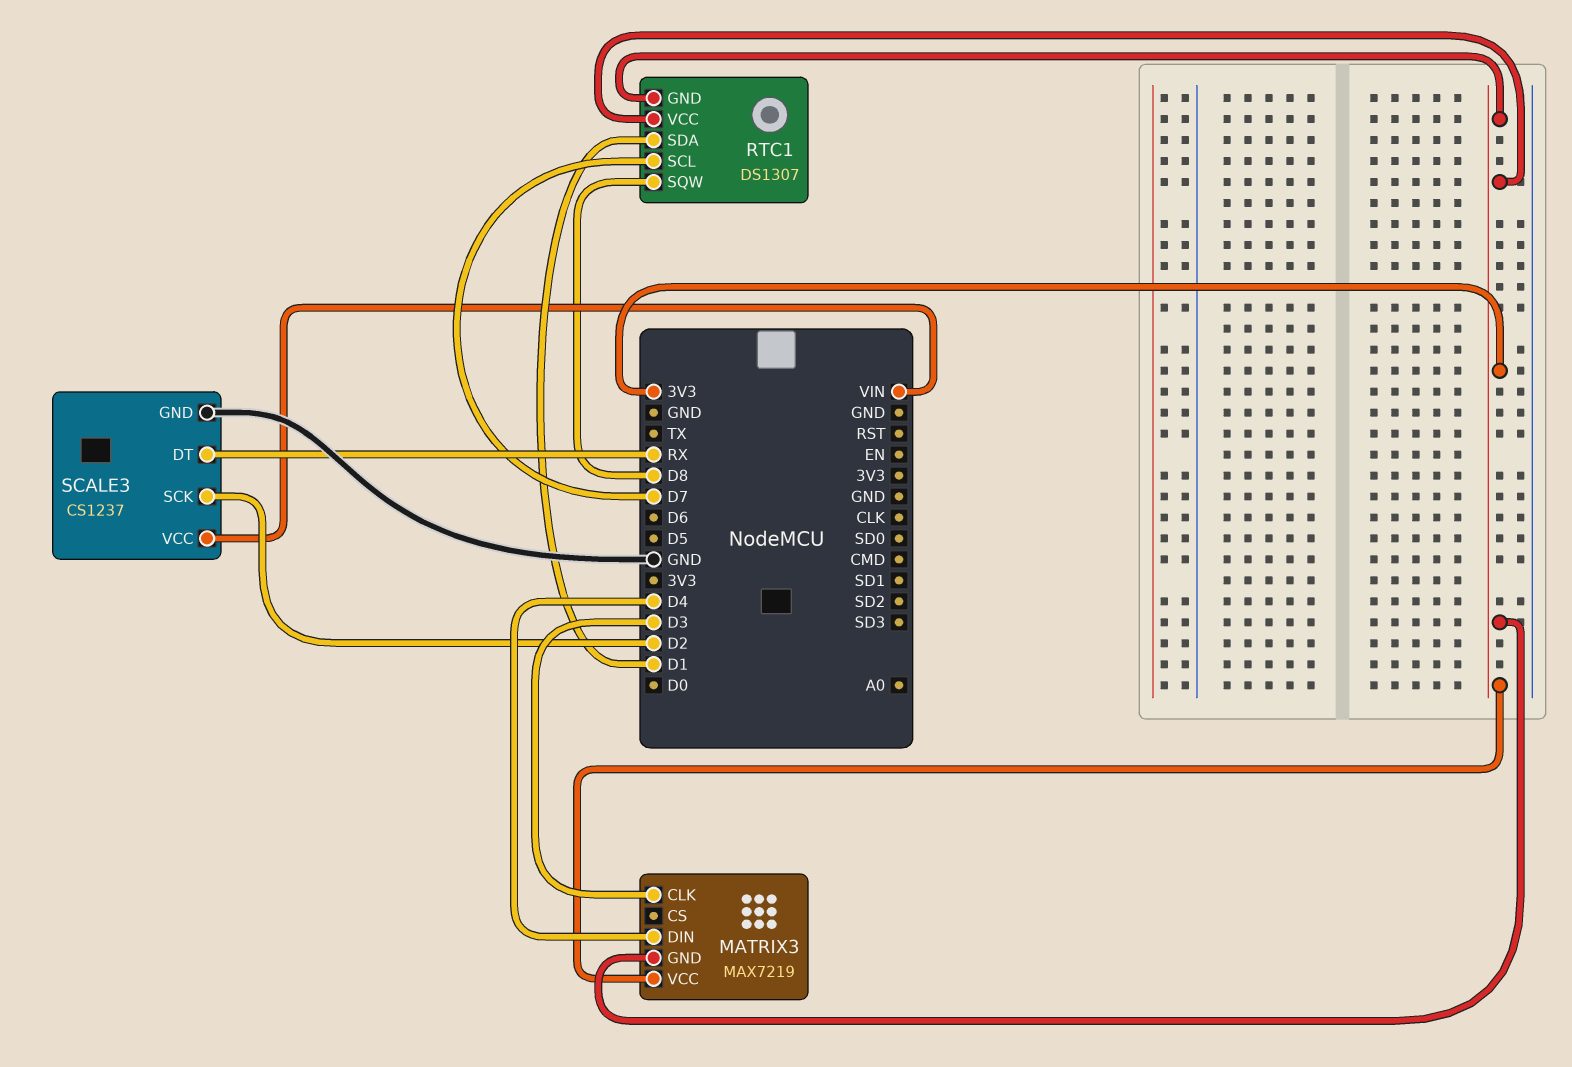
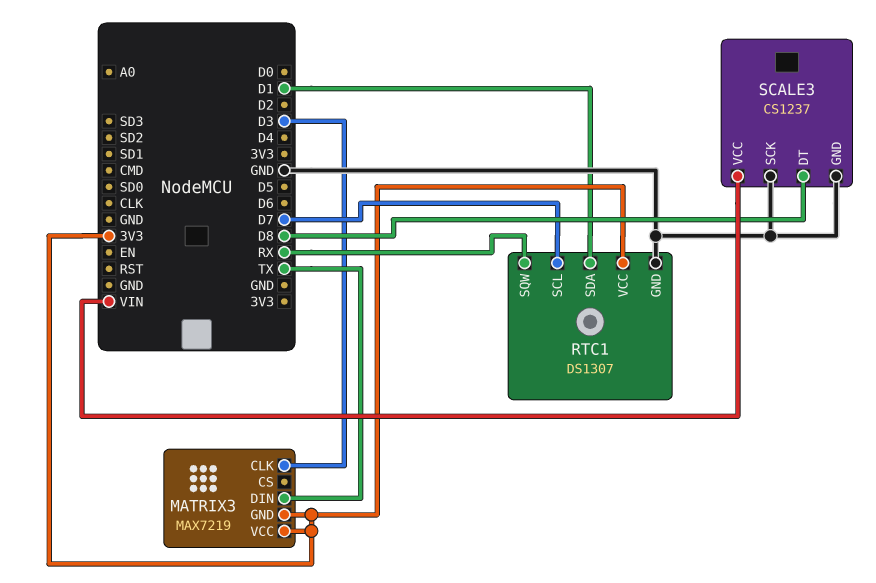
MATRIX3 pin DIN: D4 -> TX
RTC1 pin GND: 3V3 -> GND
RTC1 pin SQW: D8 -> RX
SCALE3 pin DT: RX -> D8
SCALE3 pin SCK: D2 -> GND

